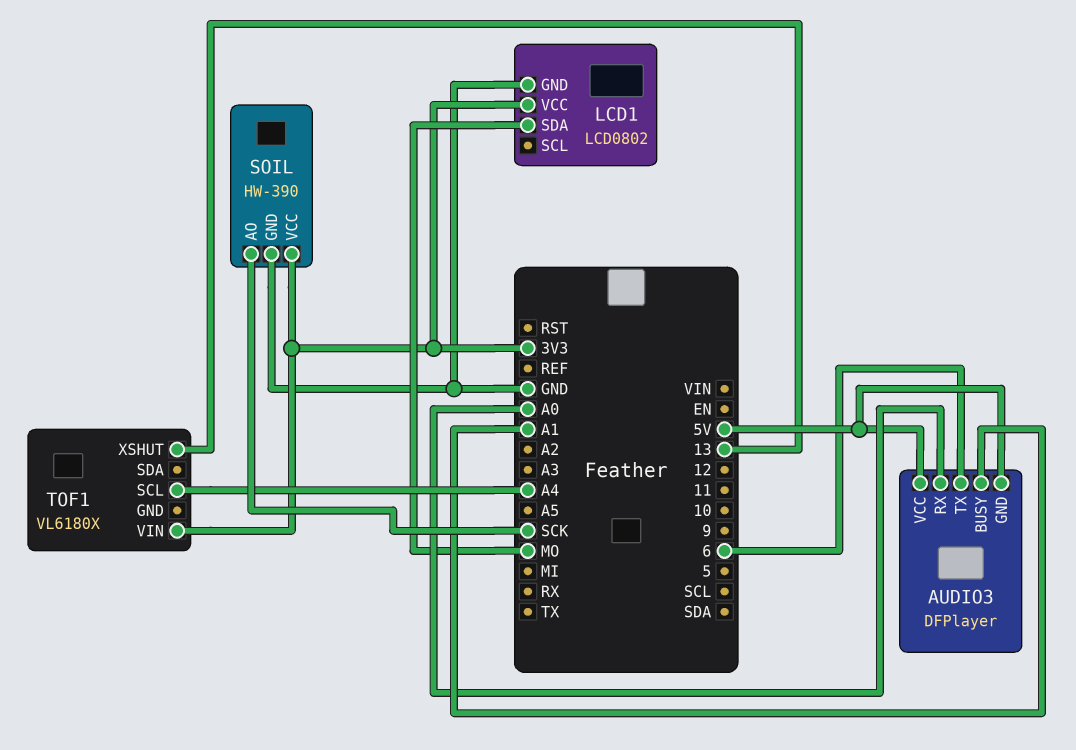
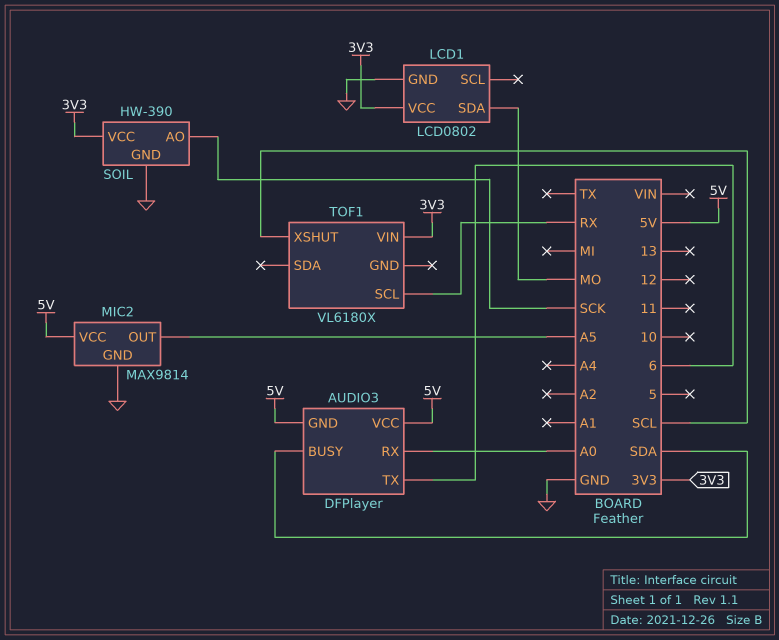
AUDIO3 pin BUSY: A1 -> SDA
MIC2: none -> MAX9814
MIC2 pin GND: none -> GND
MIC2 pin OUT: none -> A5
MIC2 pin VCC: none -> 5V
TOF1 pin SCL: A4 -> RX
TOF1 pin XSHUT: 13 -> SCL

